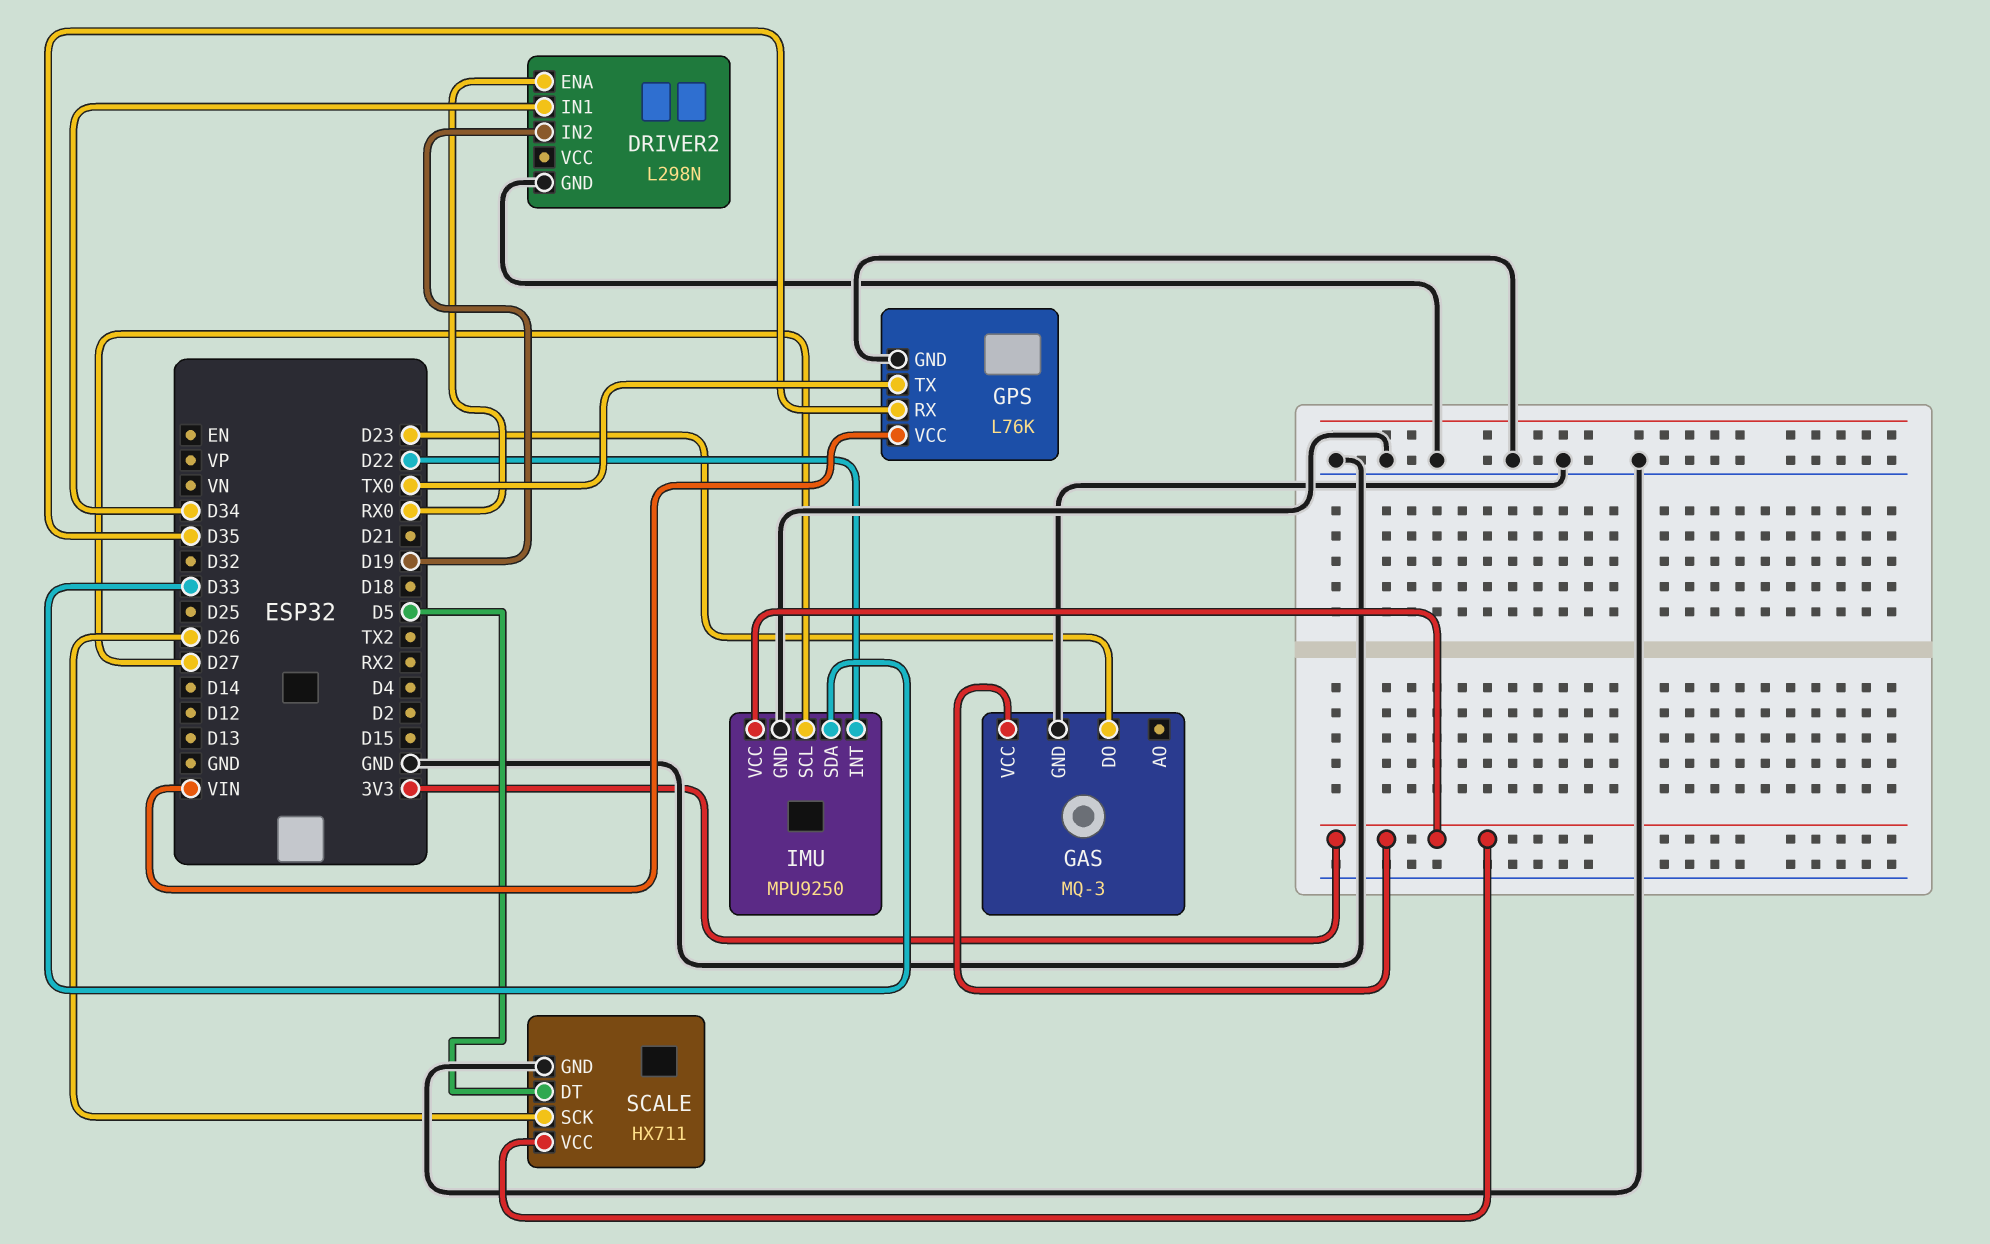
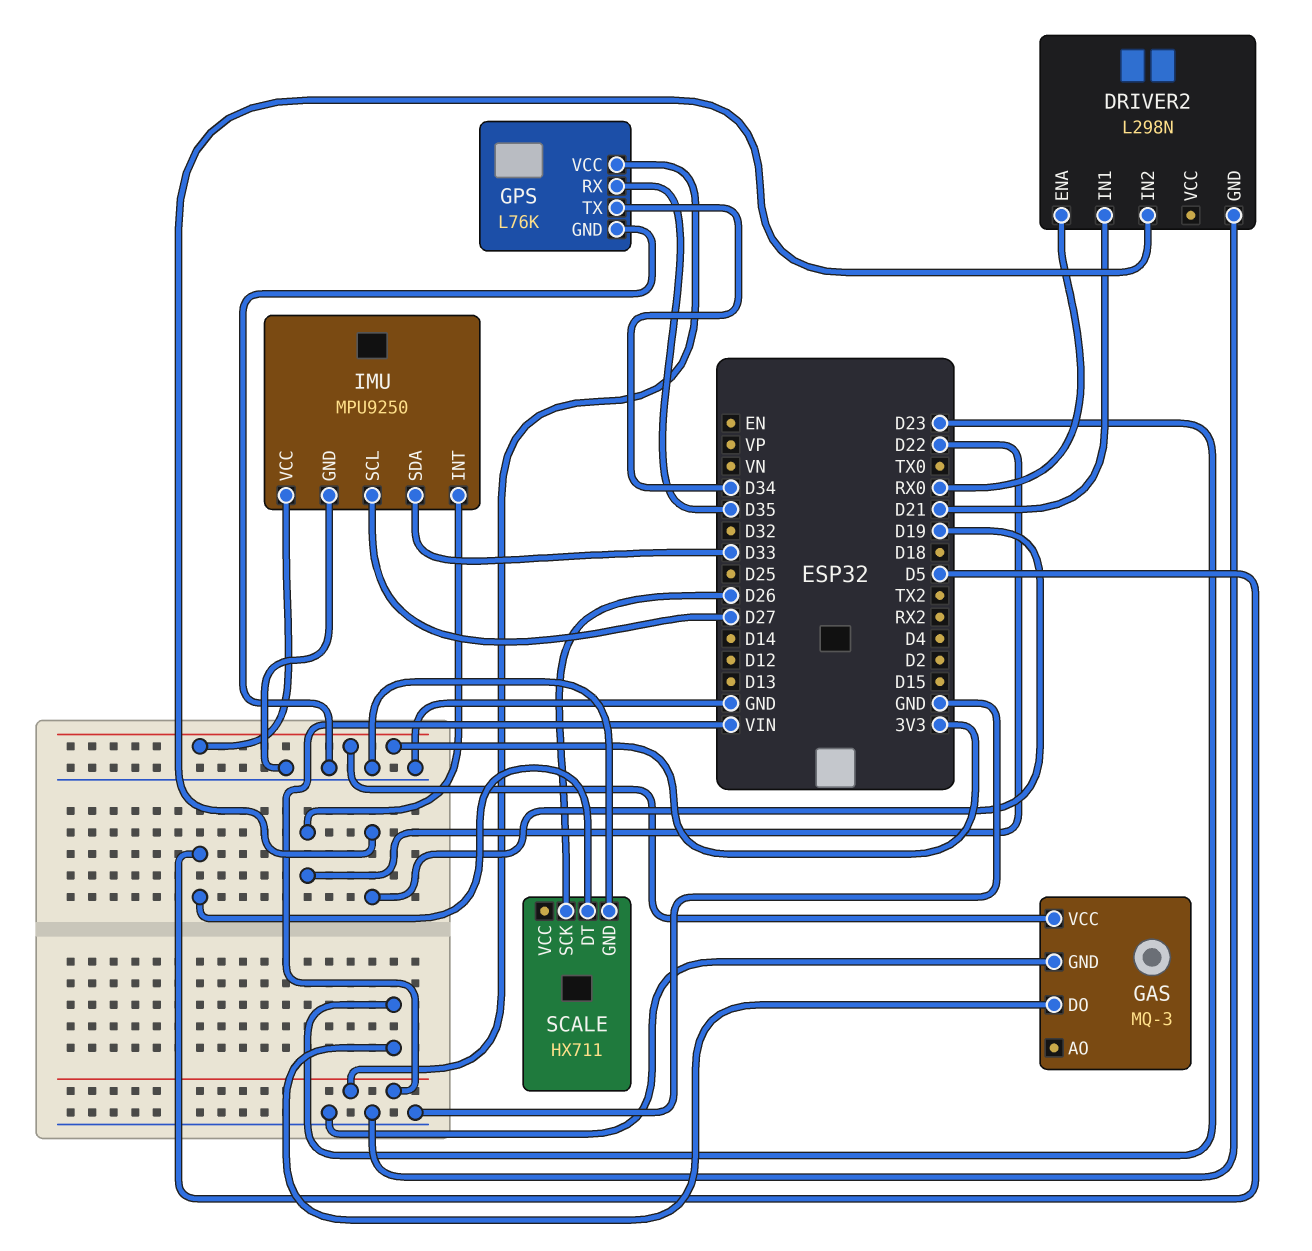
DRIVER2 pin IN1: D34 -> D21
GPS pin TX: TX0 -> D34
SCALE pin VCC: 3V3 -> none

